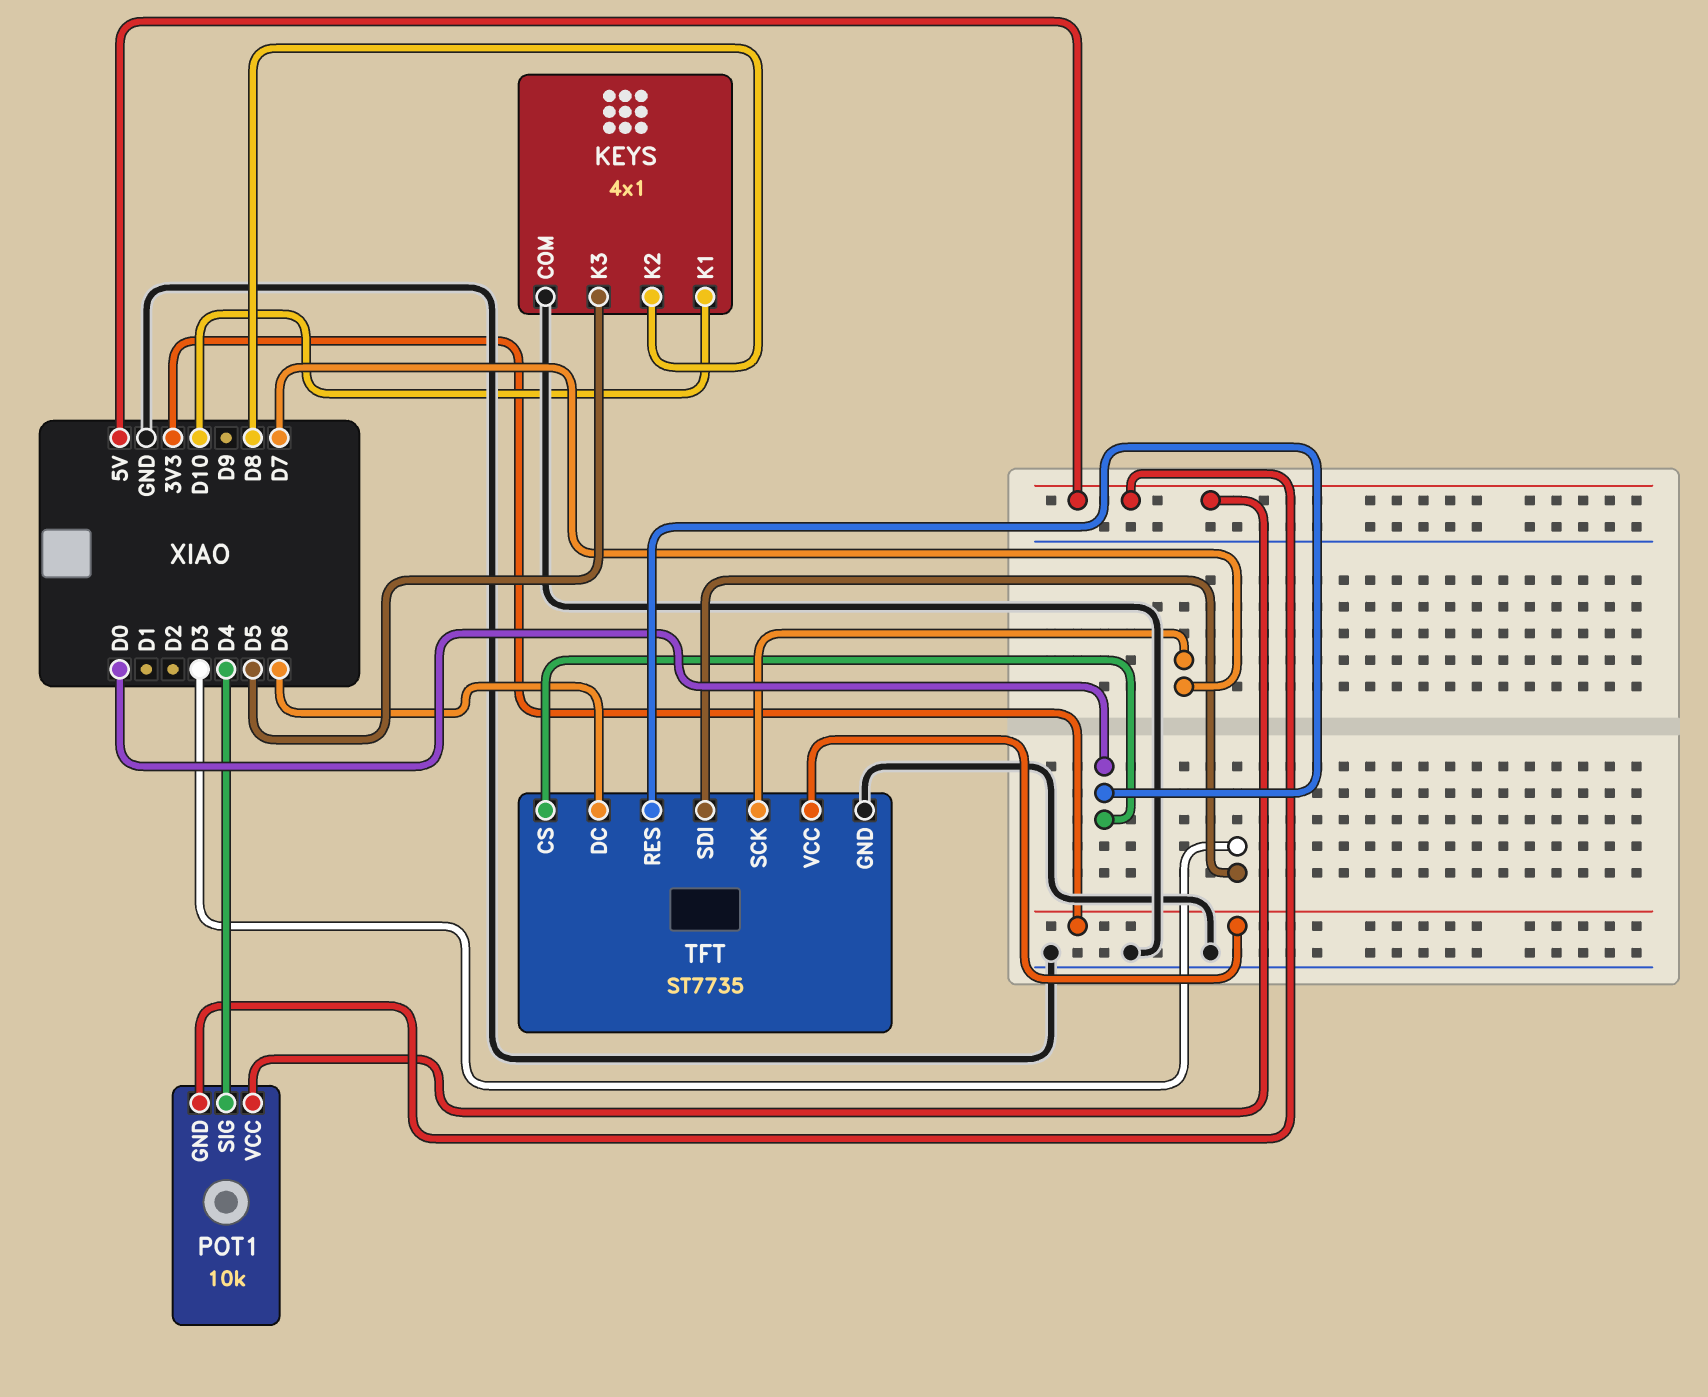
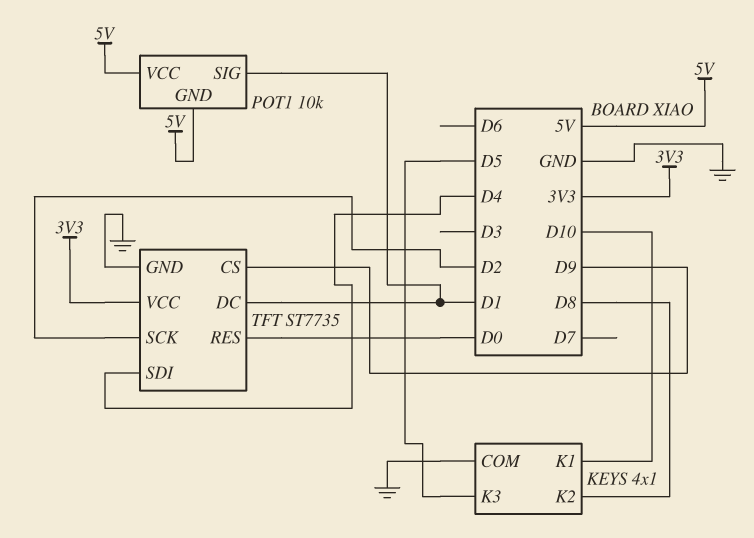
POT1 pin SIG: D4 -> D1
TFT pin CS: D0 -> D9
TFT pin DC: D6 -> D1
TFT pin SCK: D7 -> D2
TFT pin SDI: D3 -> D4

